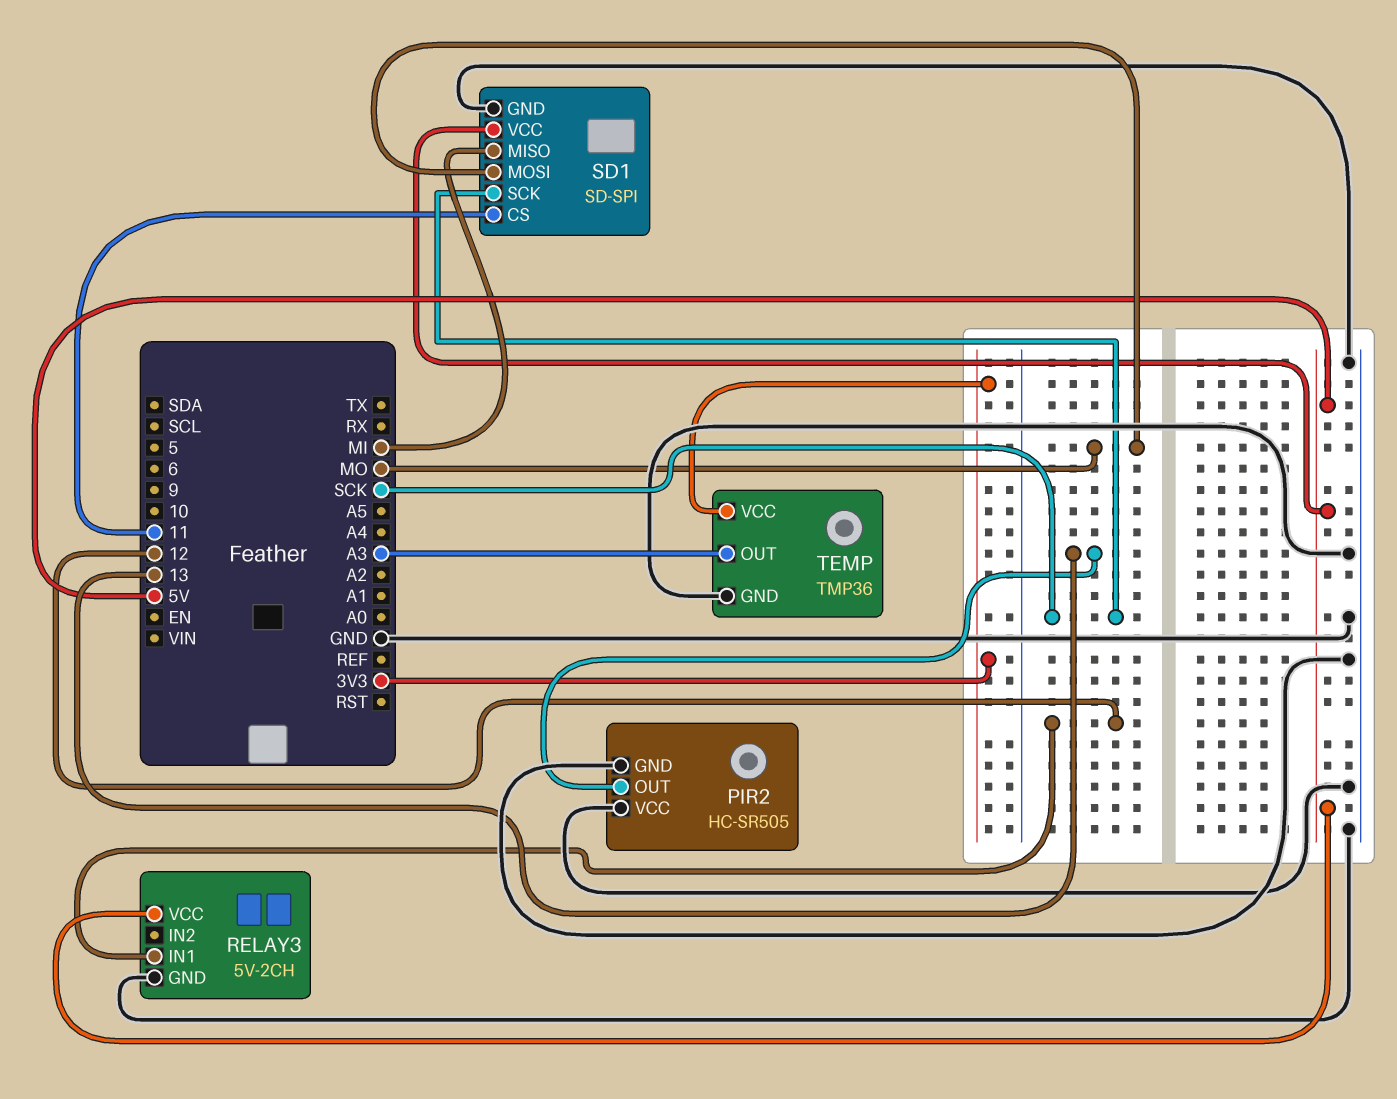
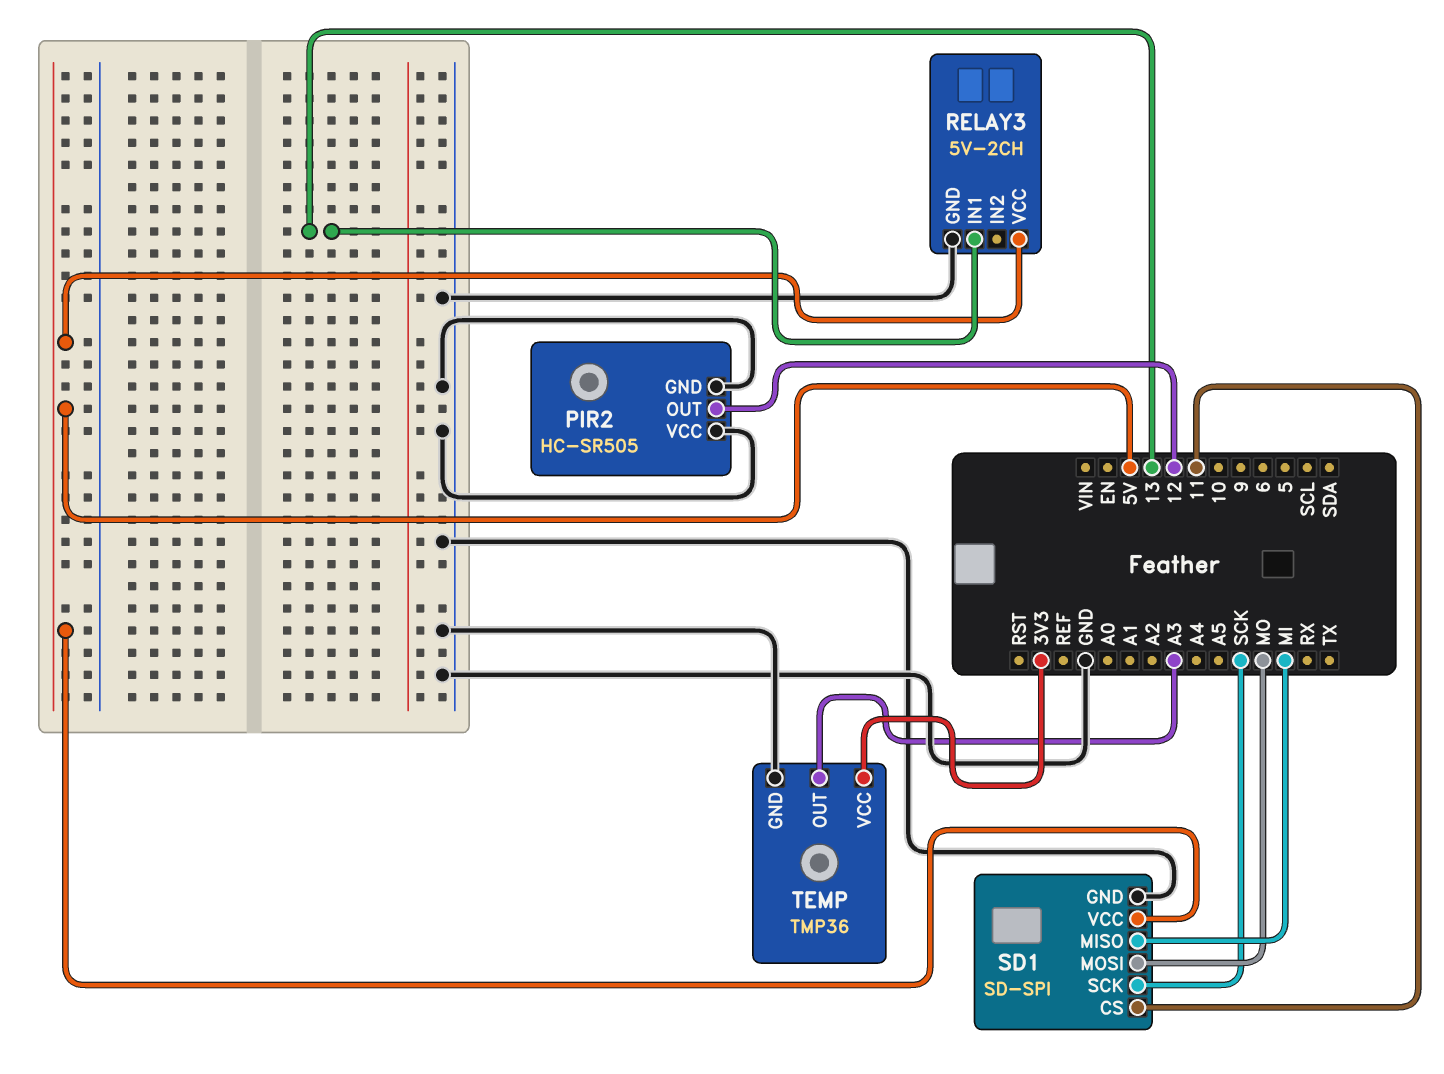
PIR2 pin OUT: 13 -> 12
RELAY3 pin IN1: 12 -> 13

